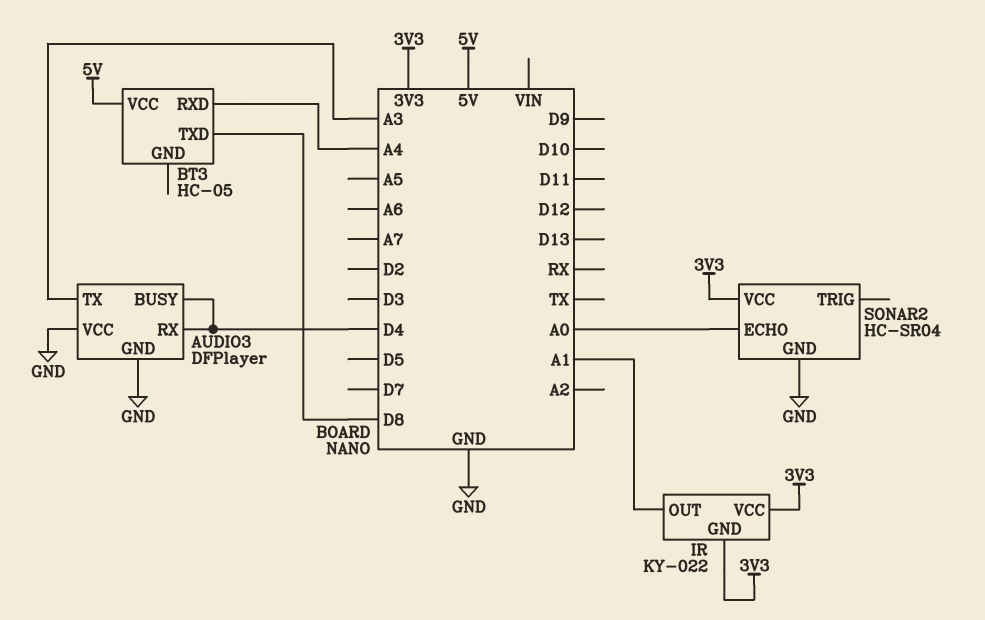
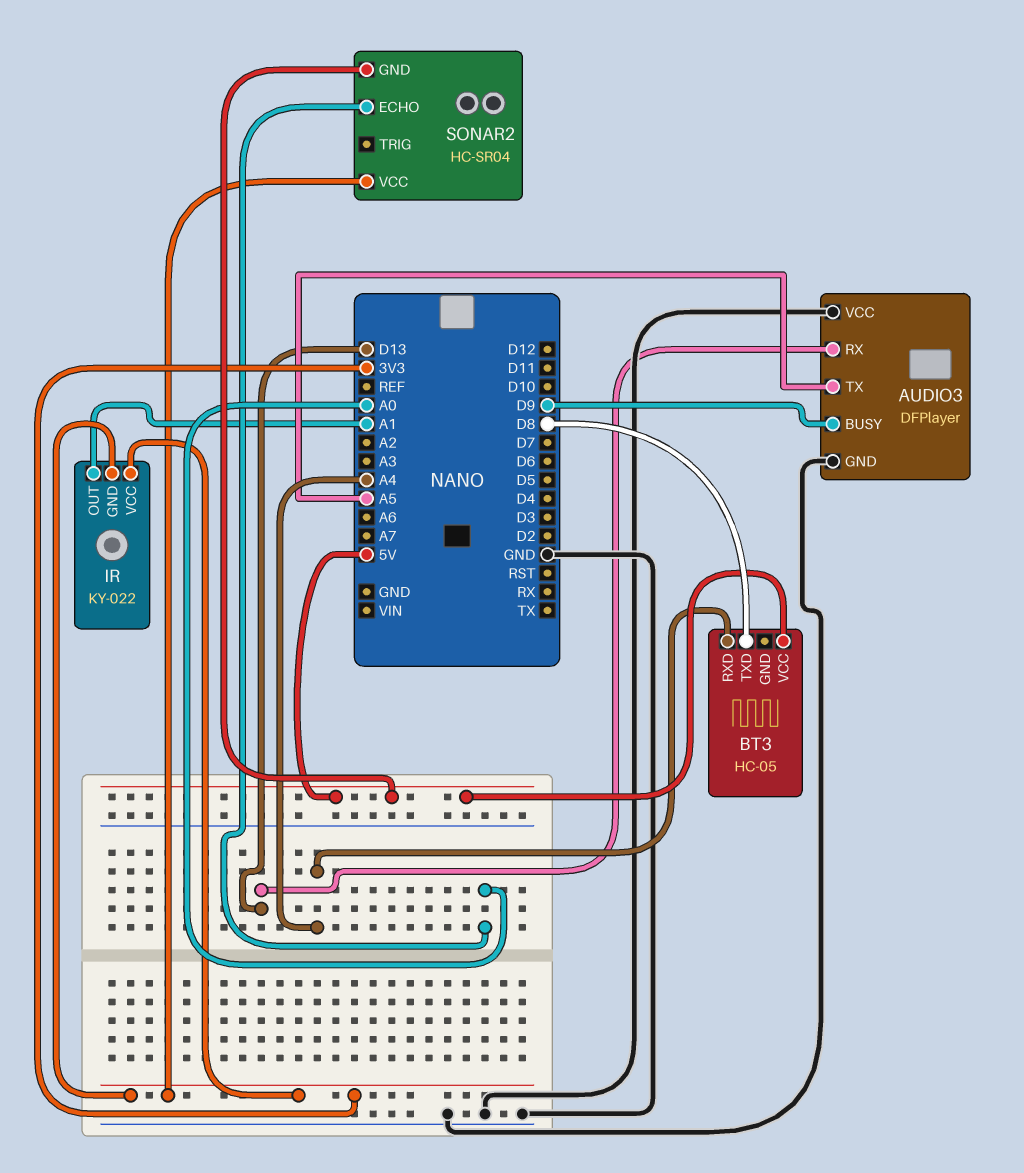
AUDIO3 pin BUSY: D4 -> D9
AUDIO3 pin RX: D4 -> D13
AUDIO3 pin TX: A3 -> A5
SONAR2 pin GND: GND -> 5V

